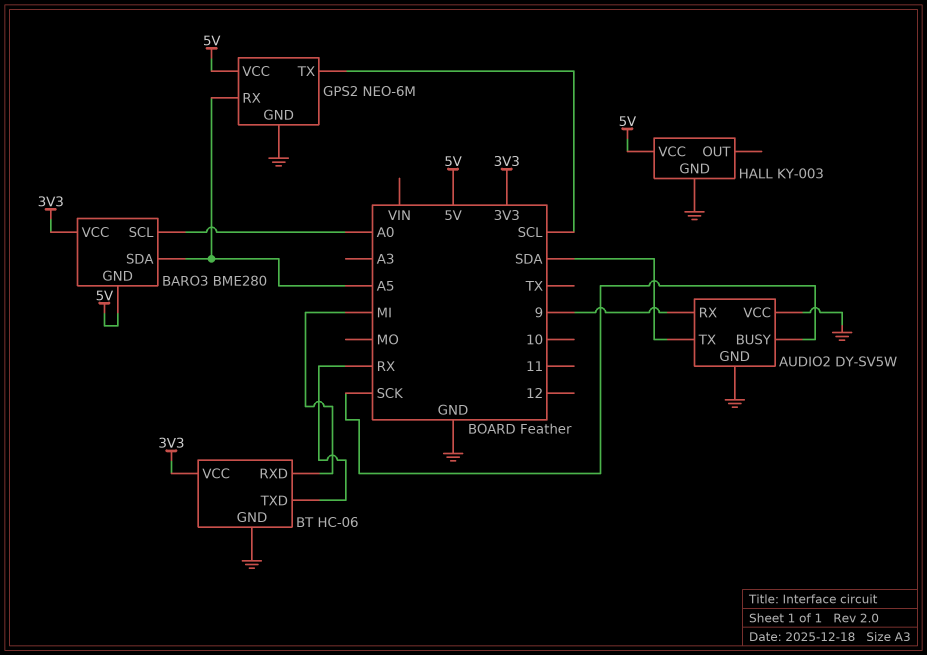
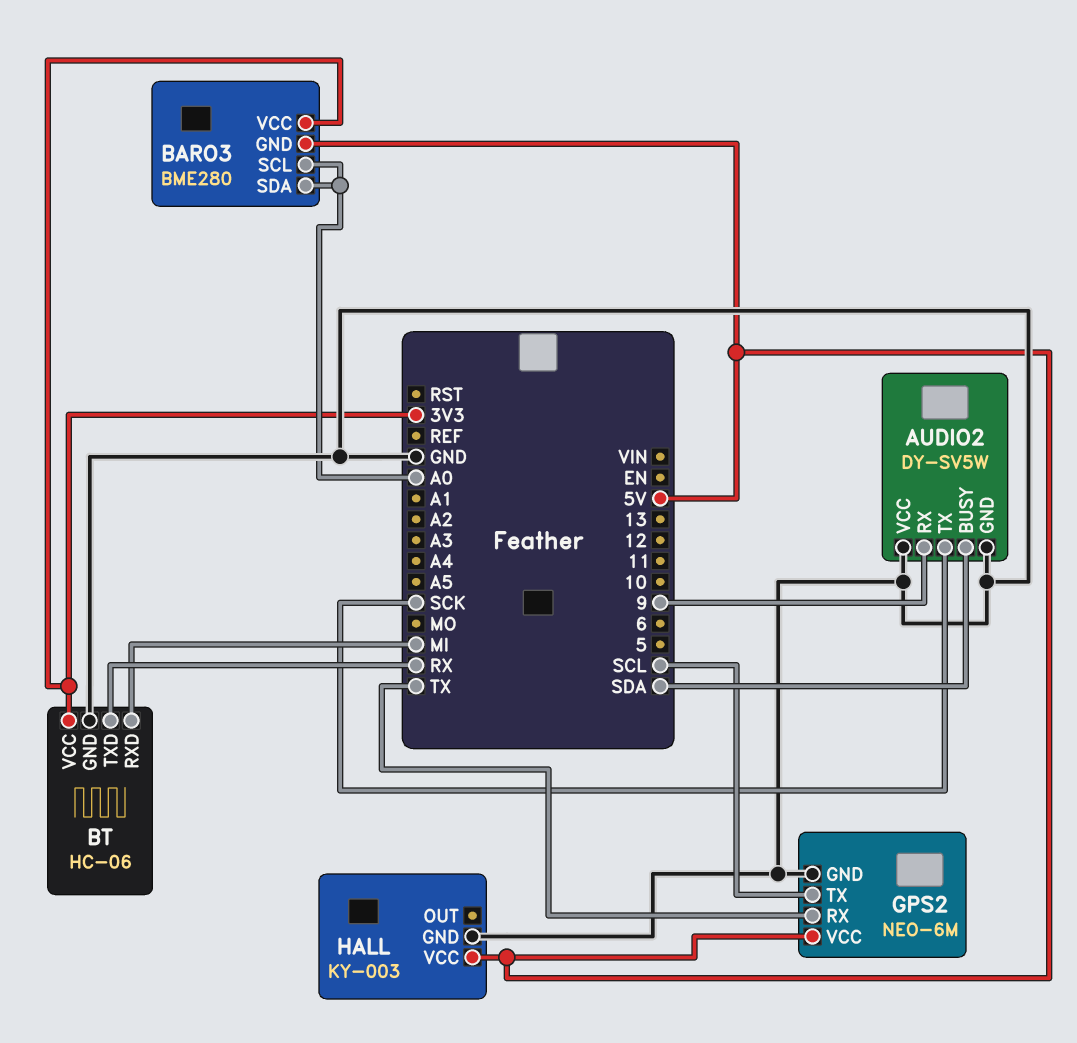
AUDIO2 pin BUSY: SCK -> SDA
AUDIO2 pin TX: SDA -> SCK
BARO3 pin SDA: A5 -> A0
GPS2 pin RX: A5 -> TX

